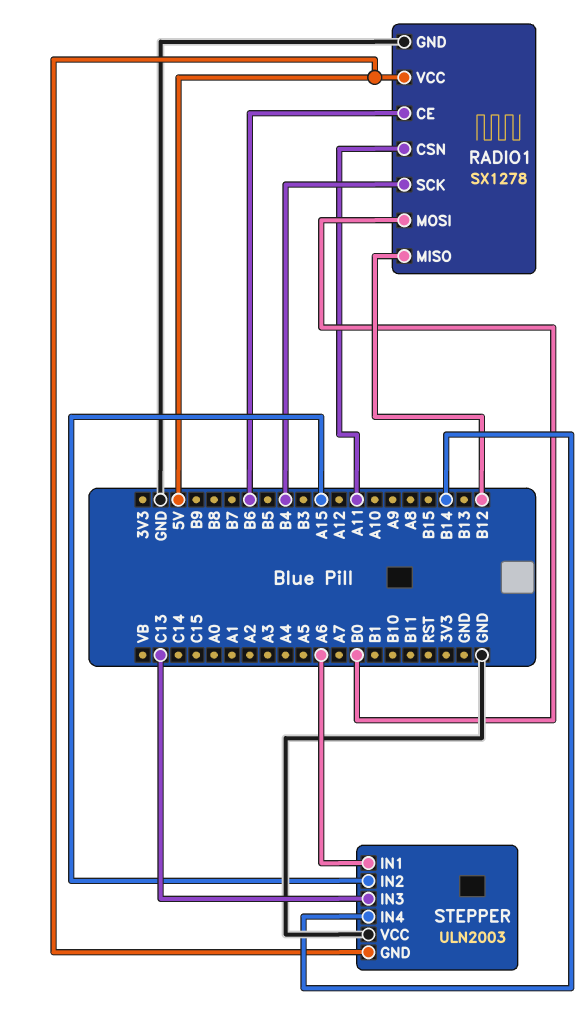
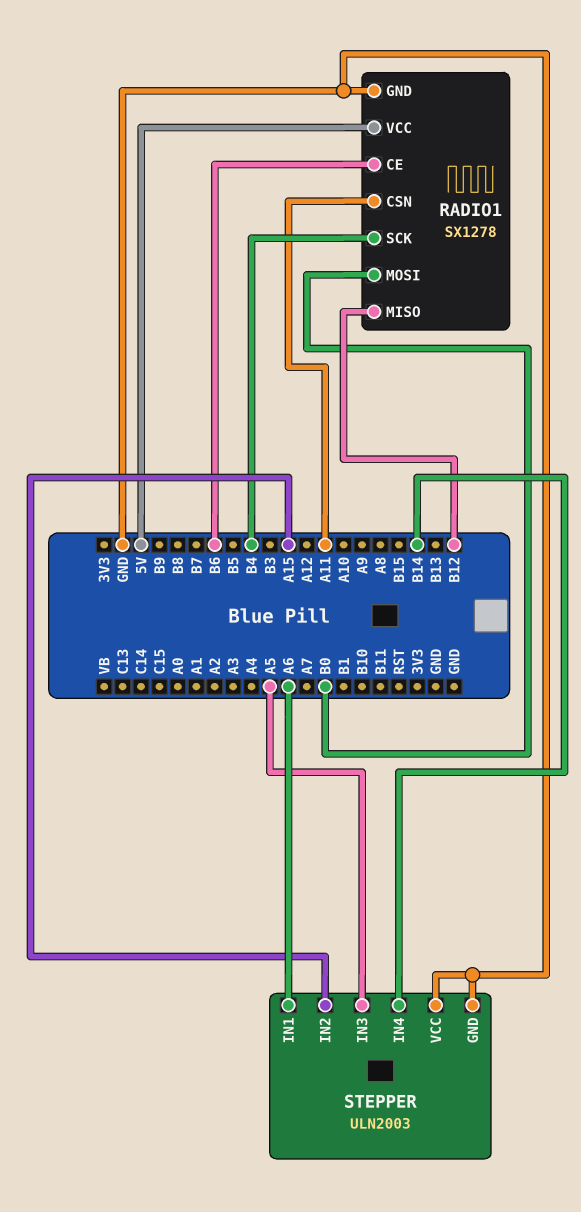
STEPPER pin GND: 5V -> GND
STEPPER pin IN3: C13 -> A5

